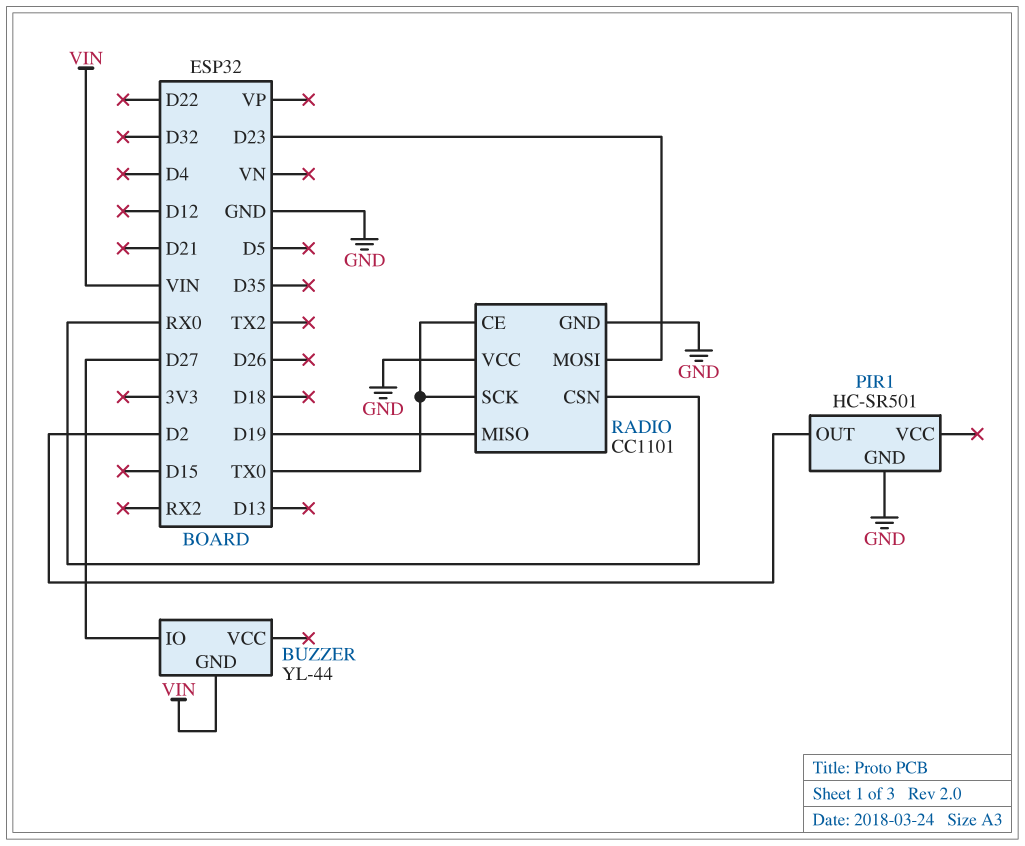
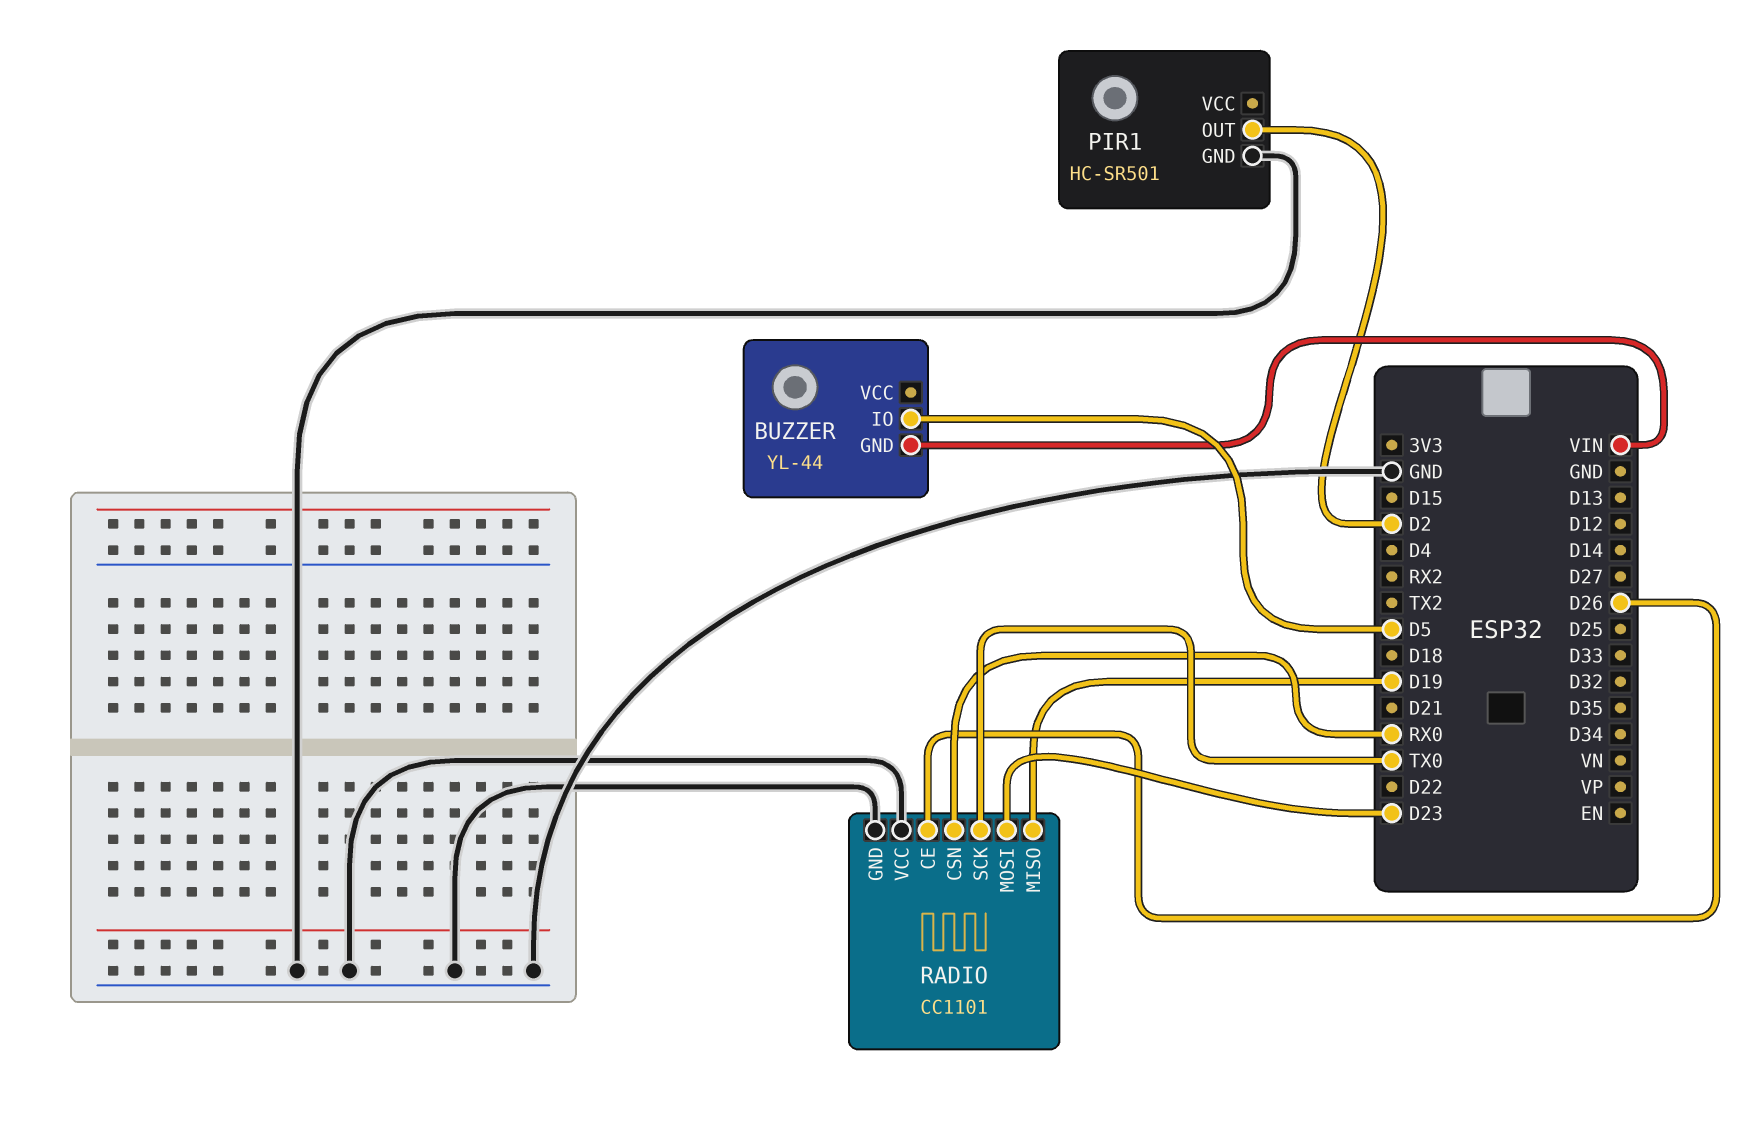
BUZZER pin IO: D27 -> D5
RADIO pin CE: TX0 -> D26

